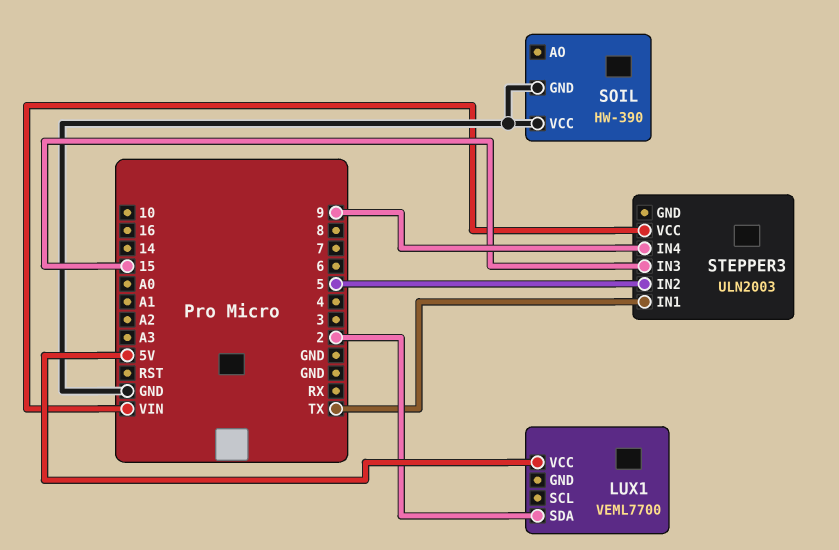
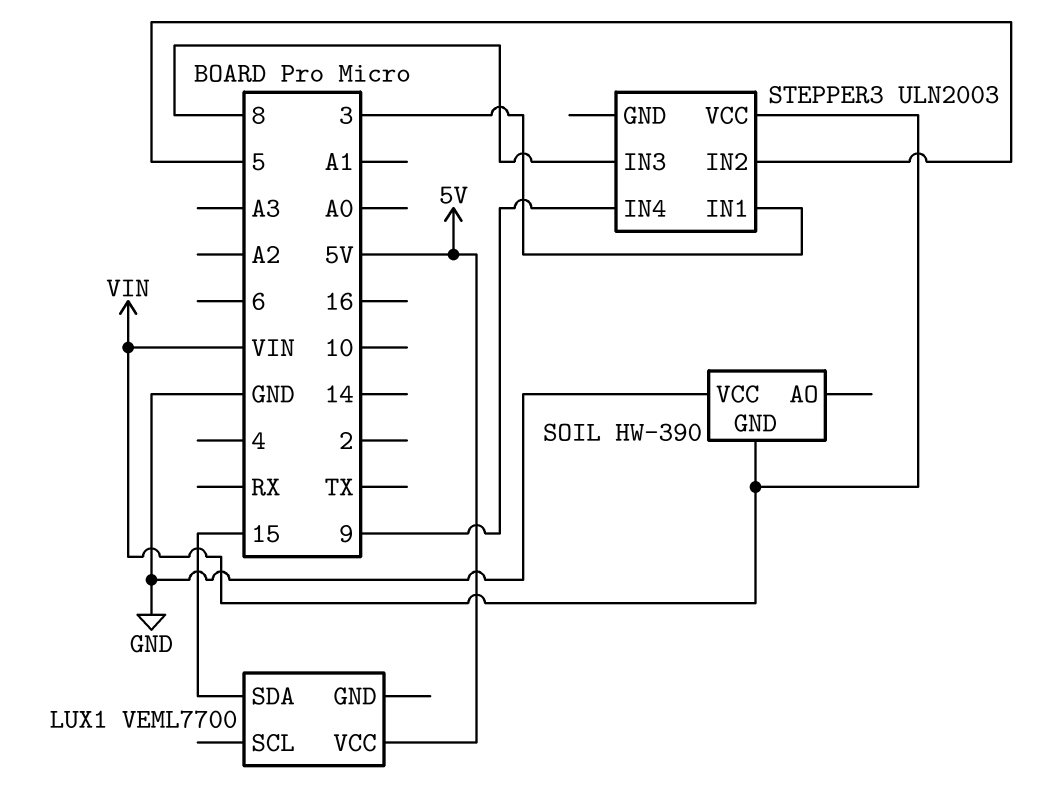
LUX1 pin SDA: 2 -> 15
SOIL pin GND: GND -> VIN
STEPPER3 pin IN1: TX -> 3
STEPPER3 pin IN3: 15 -> 8

